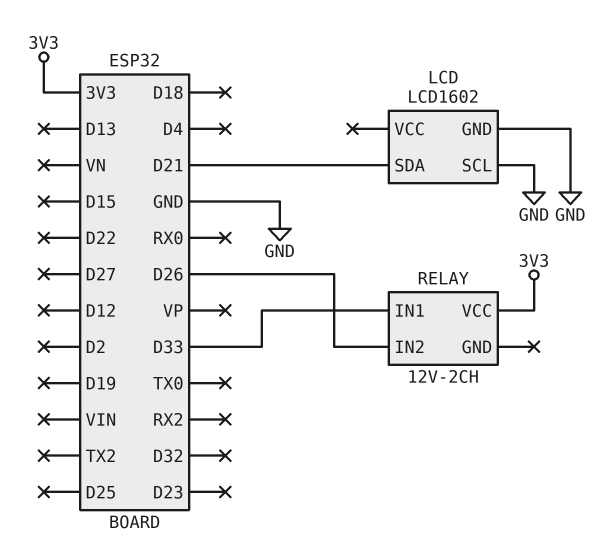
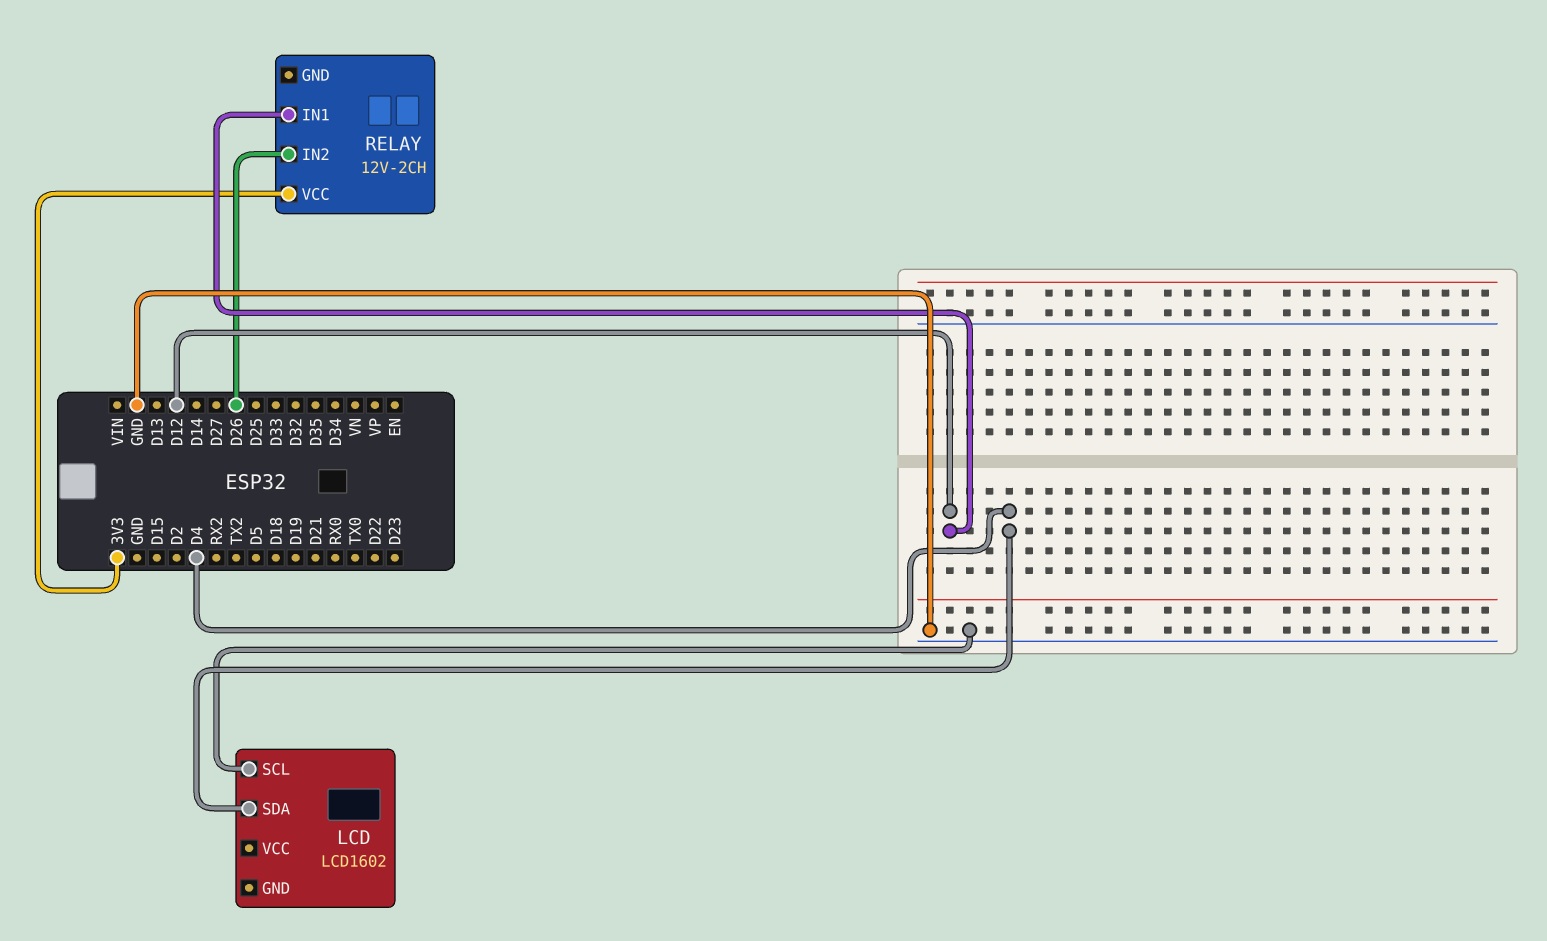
LCD pin GND: GND -> none
LCD pin SDA: D21 -> D4
RELAY pin IN1: D33 -> D12

